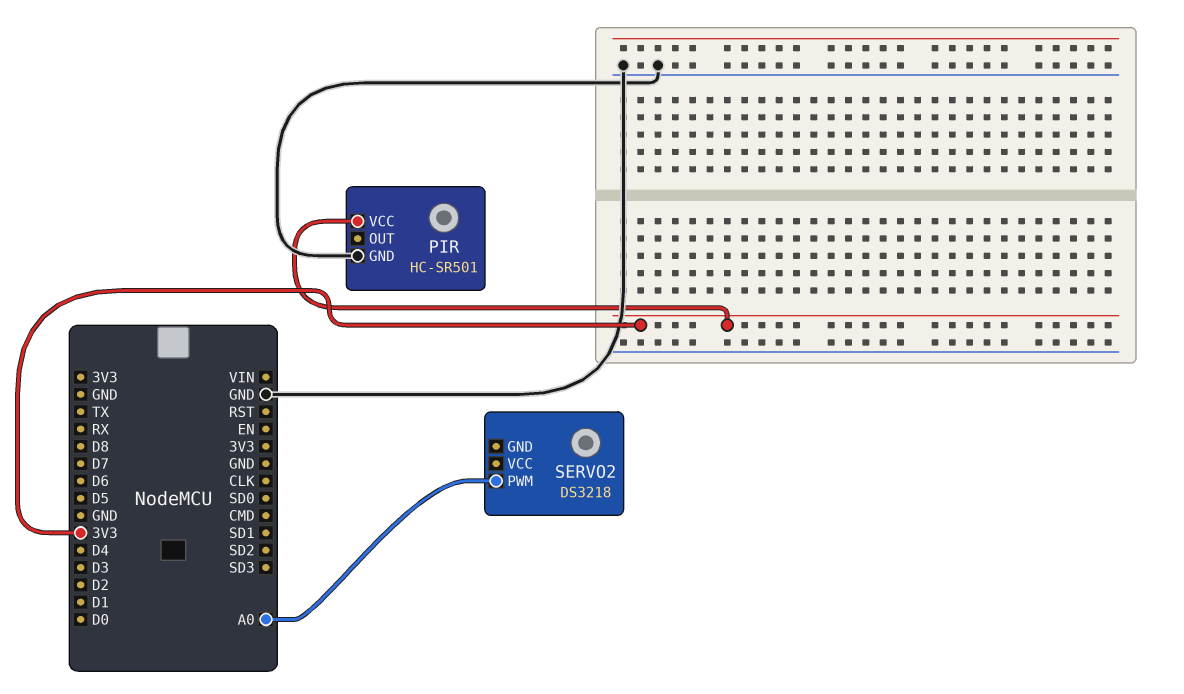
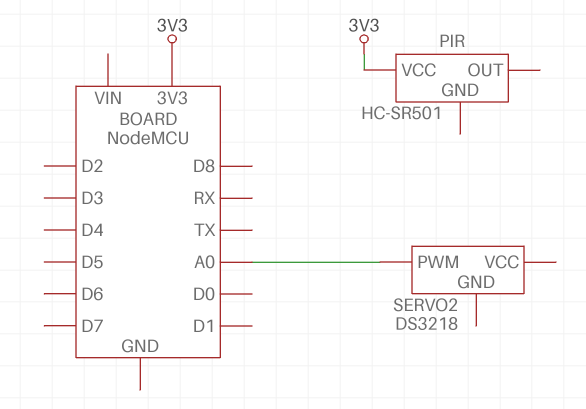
PIR pin GND: GND -> none

